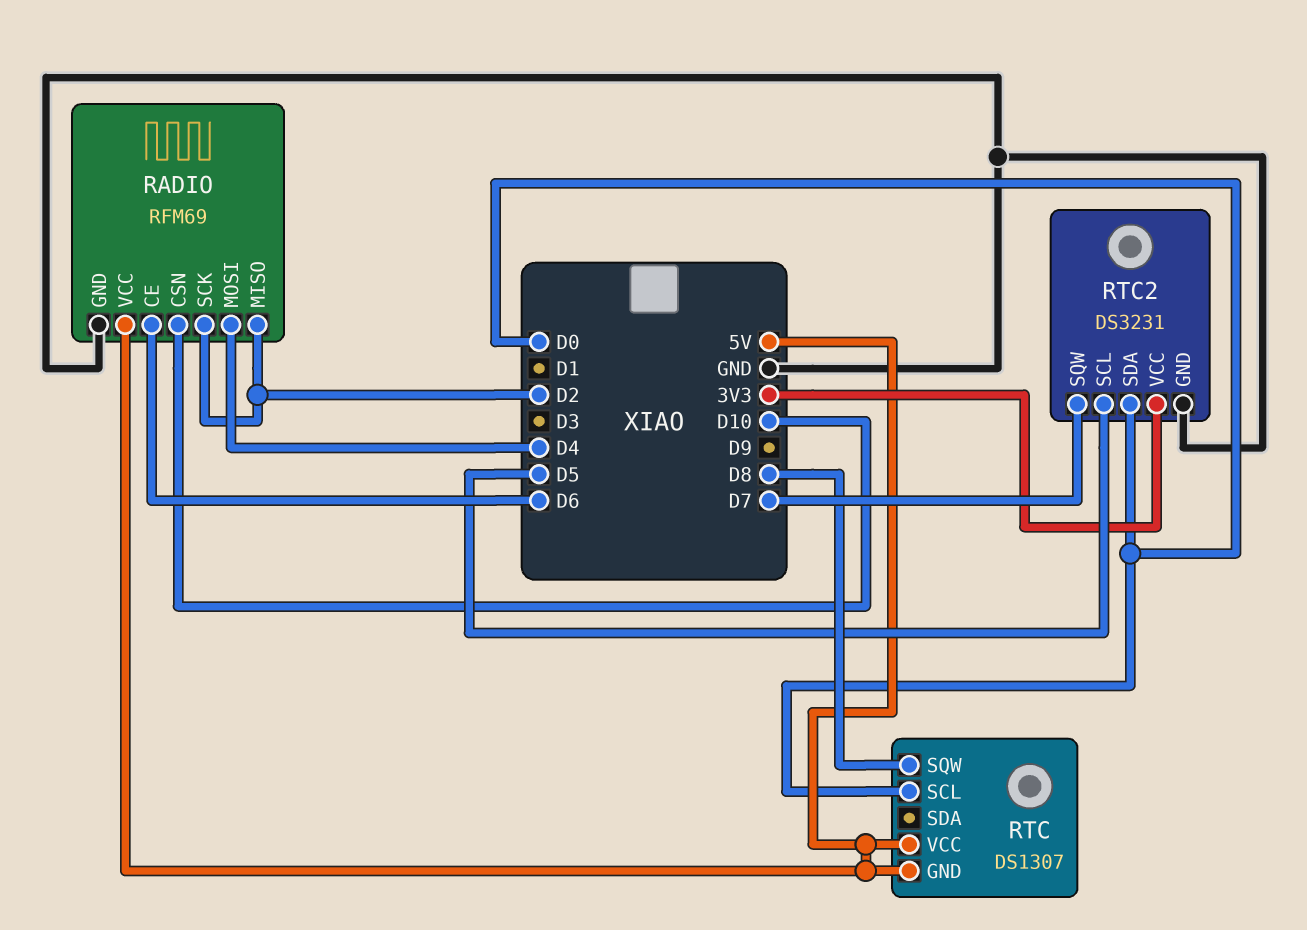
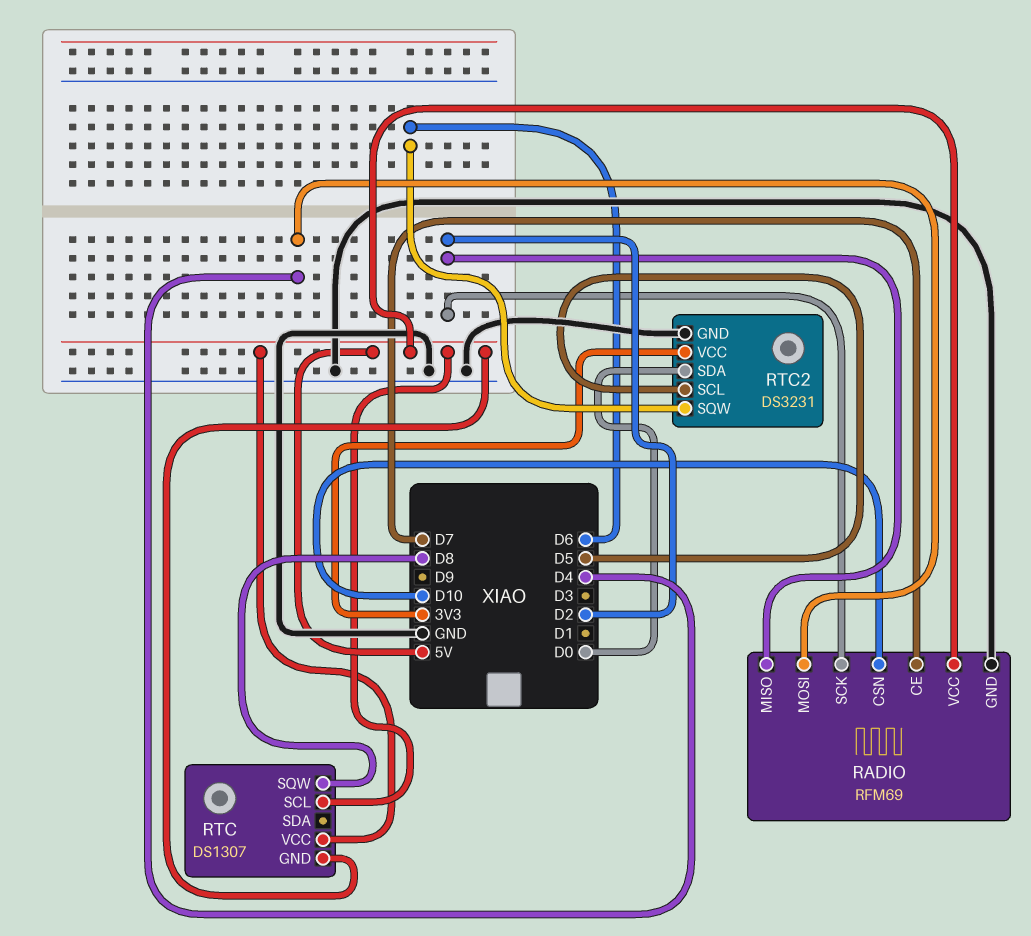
RADIO pin CE: D6 -> D7
RTC pin SCL: D0 -> 5V
RTC2 pin SQW: D7 -> D6

